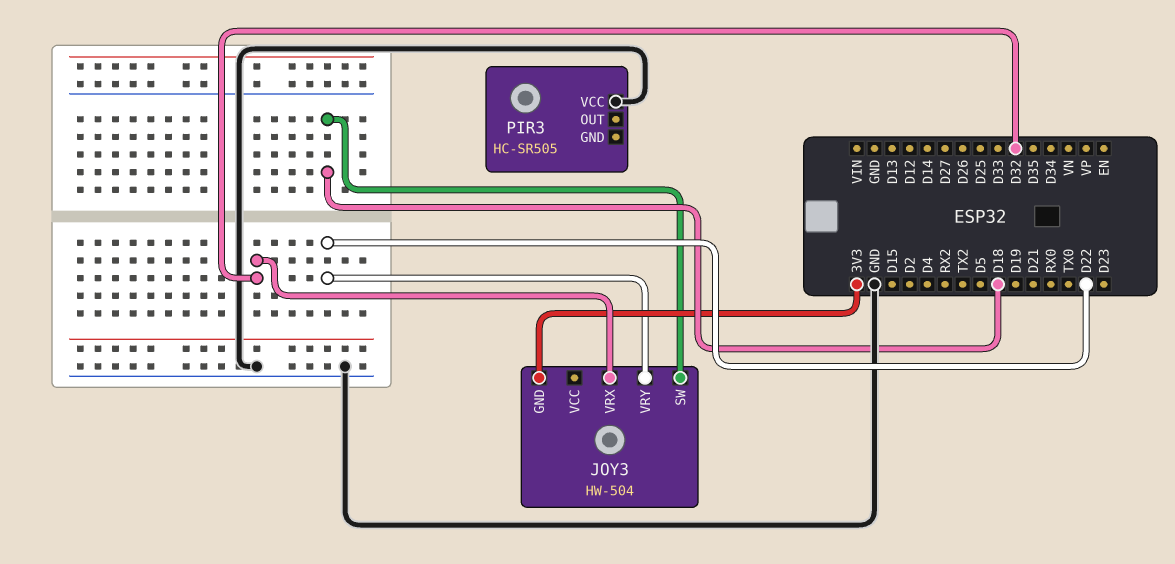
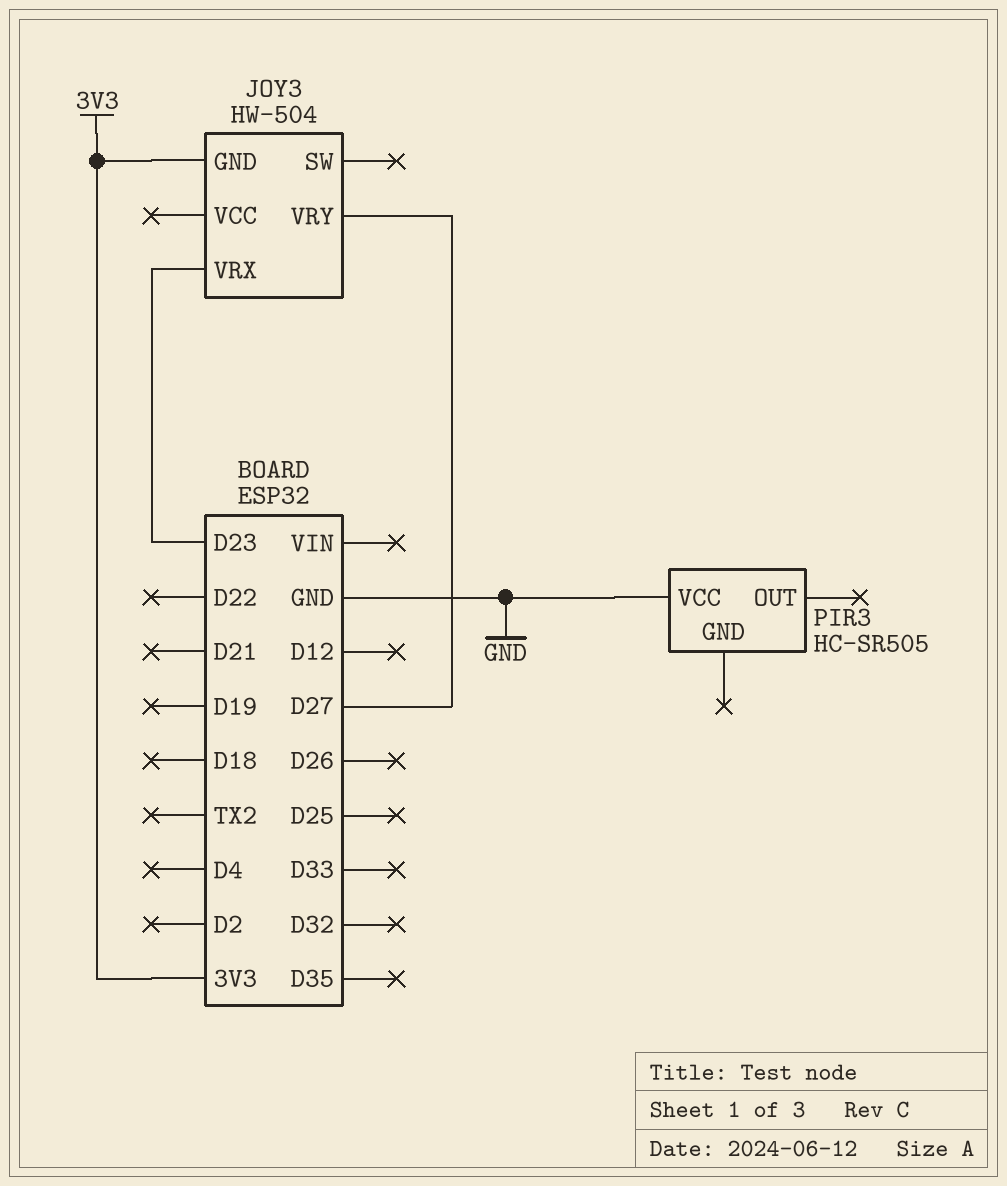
JOY3 pin SW: D18 -> none
JOY3 pin VRX: D32 -> D23
JOY3 pin VRY: D22 -> D27

